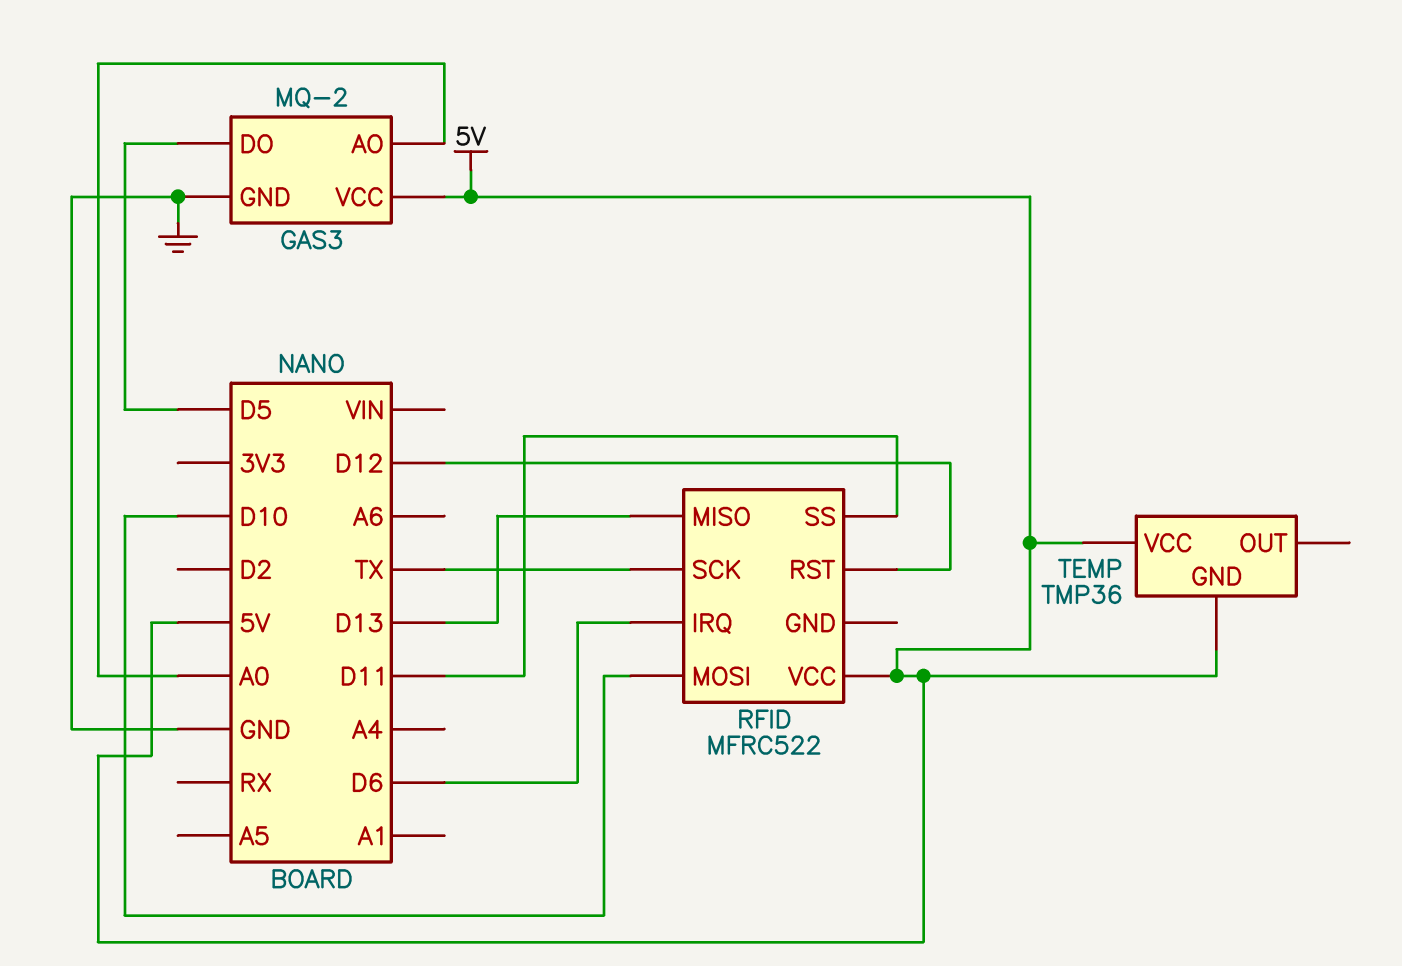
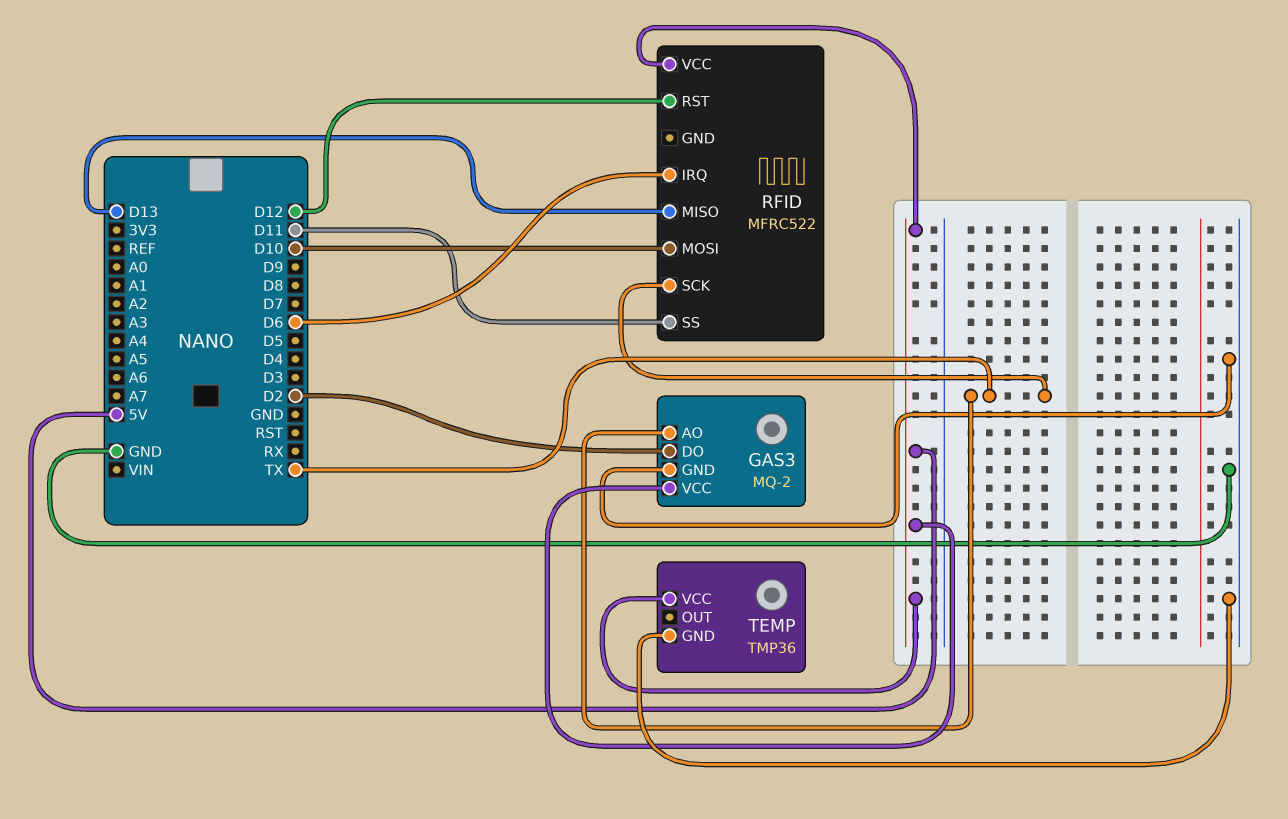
GAS3 pin AO: A0 -> TX
GAS3 pin DO: D5 -> D2
TEMP pin GND: 5V -> GND

